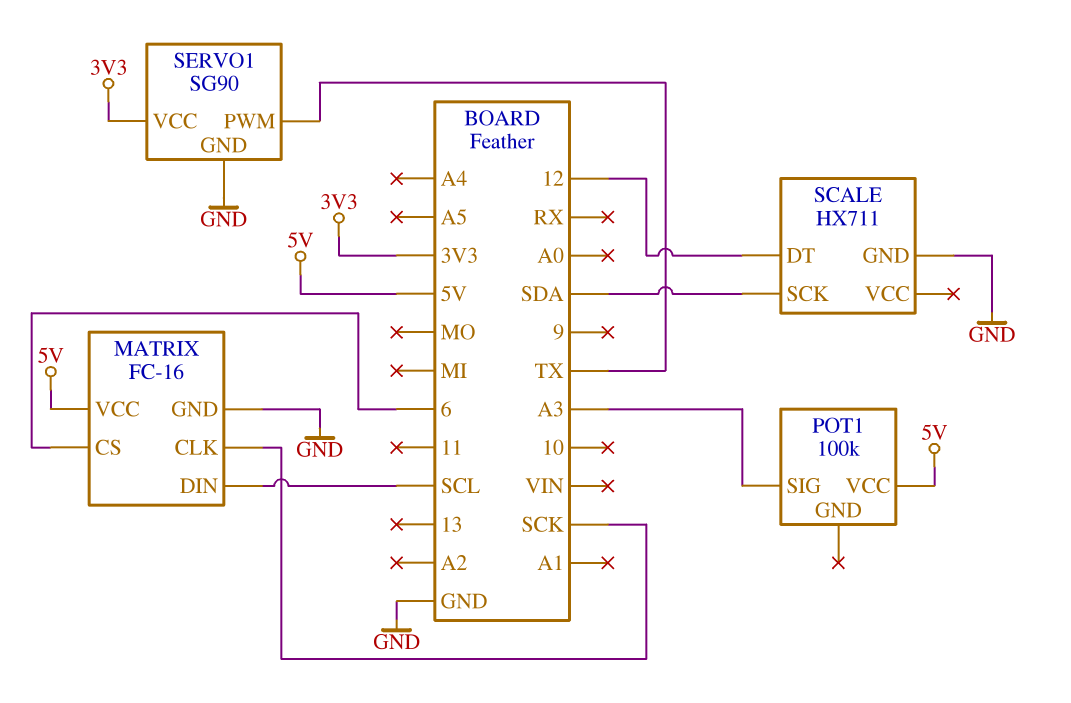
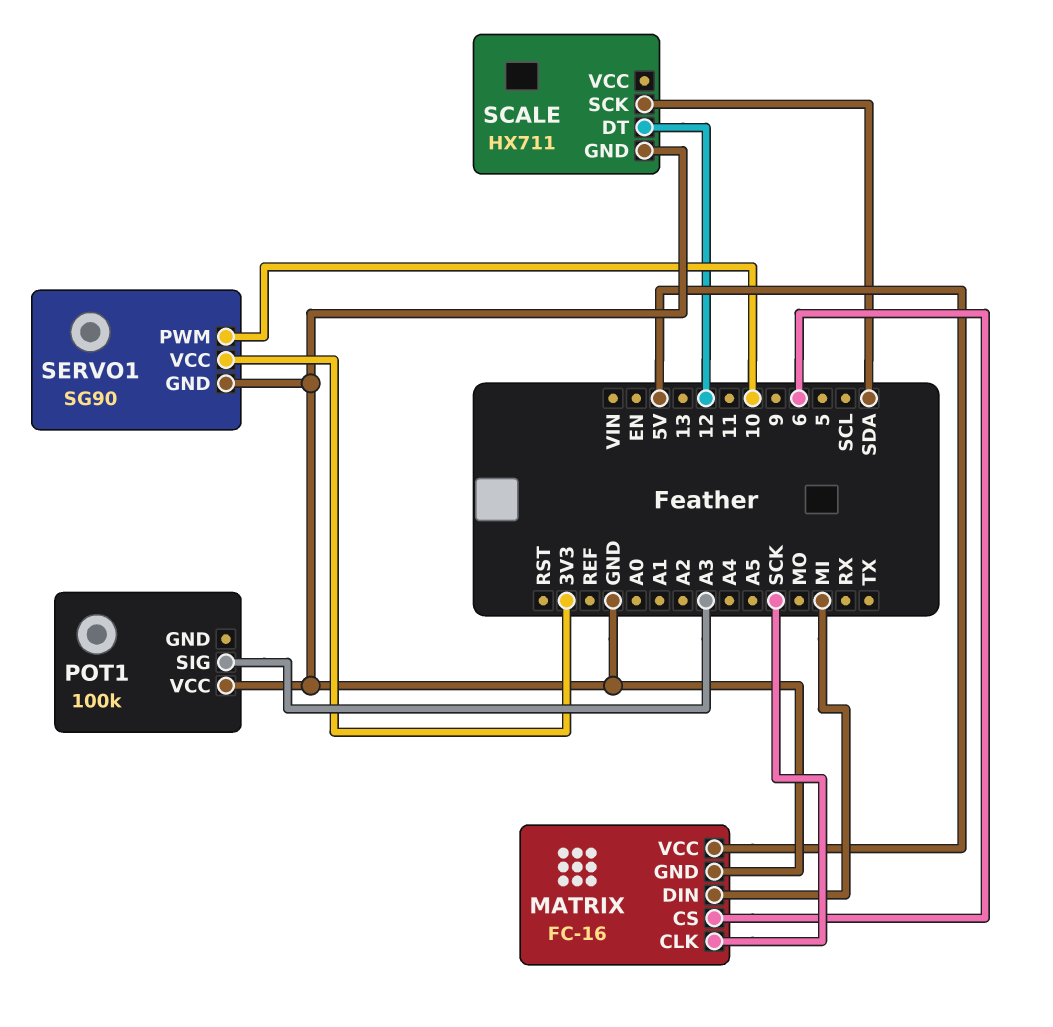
MATRIX pin DIN: SCL -> MI
POT1 pin VCC: 5V -> GND
SERVO1 pin PWM: TX -> 10

